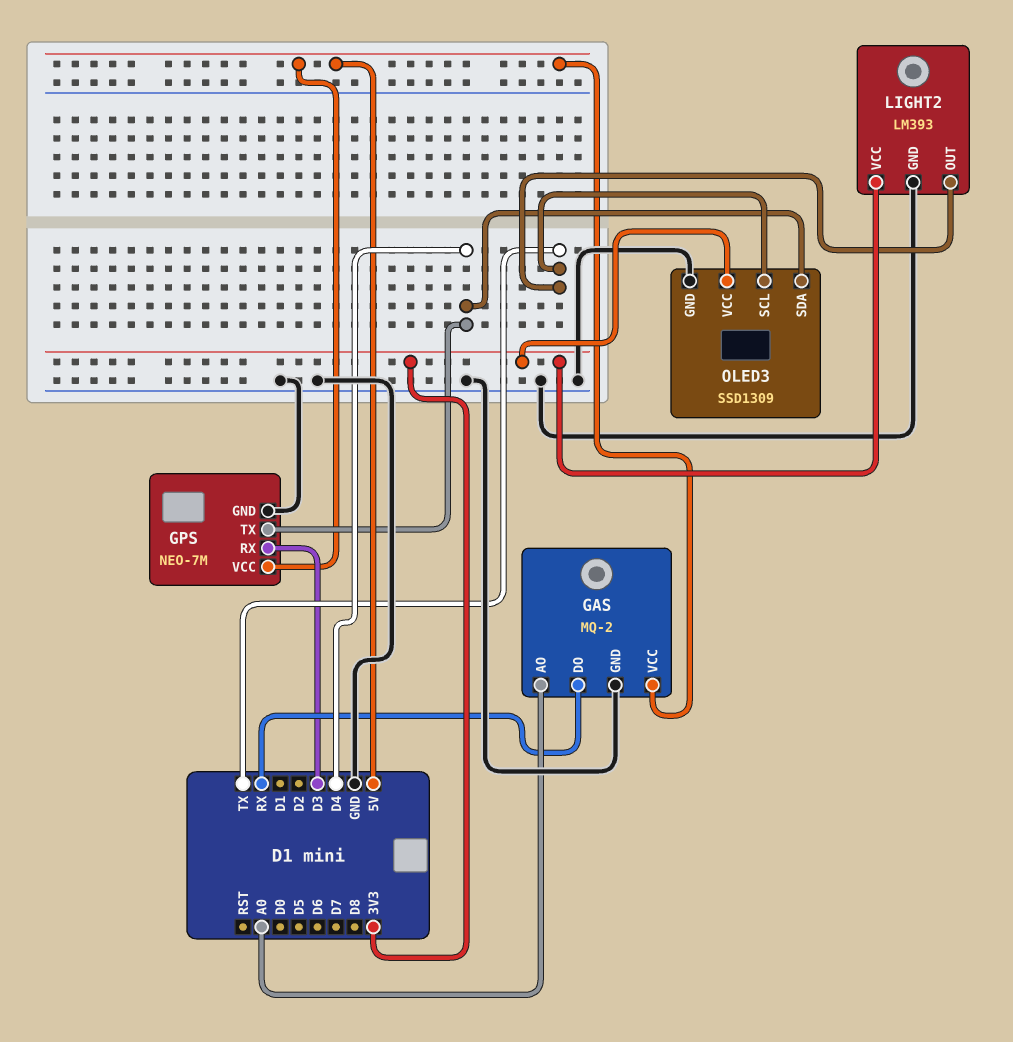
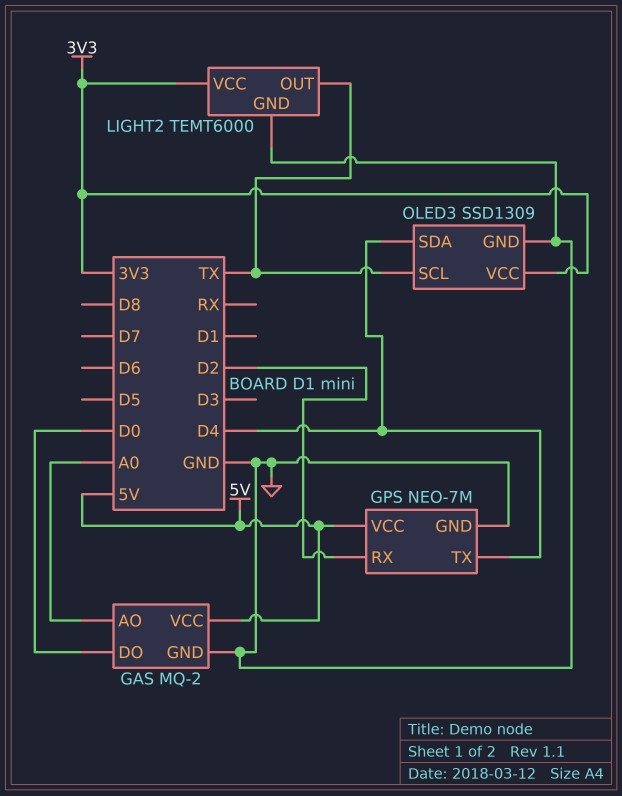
GAS pin DO: RX -> D0
GPS pin RX: D3 -> D2
LIGHT2: LM393 -> TEMT6000

